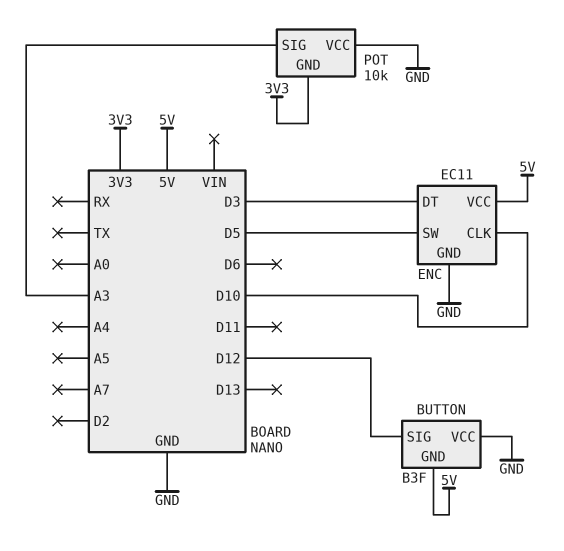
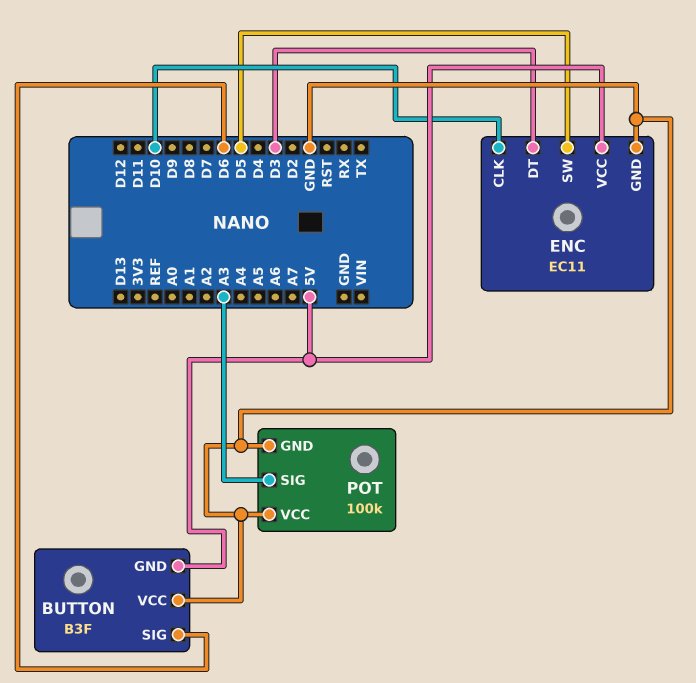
BUTTON pin SIG: D12 -> D6
POT: 10k -> 100k
POT pin GND: 3V3 -> GND

